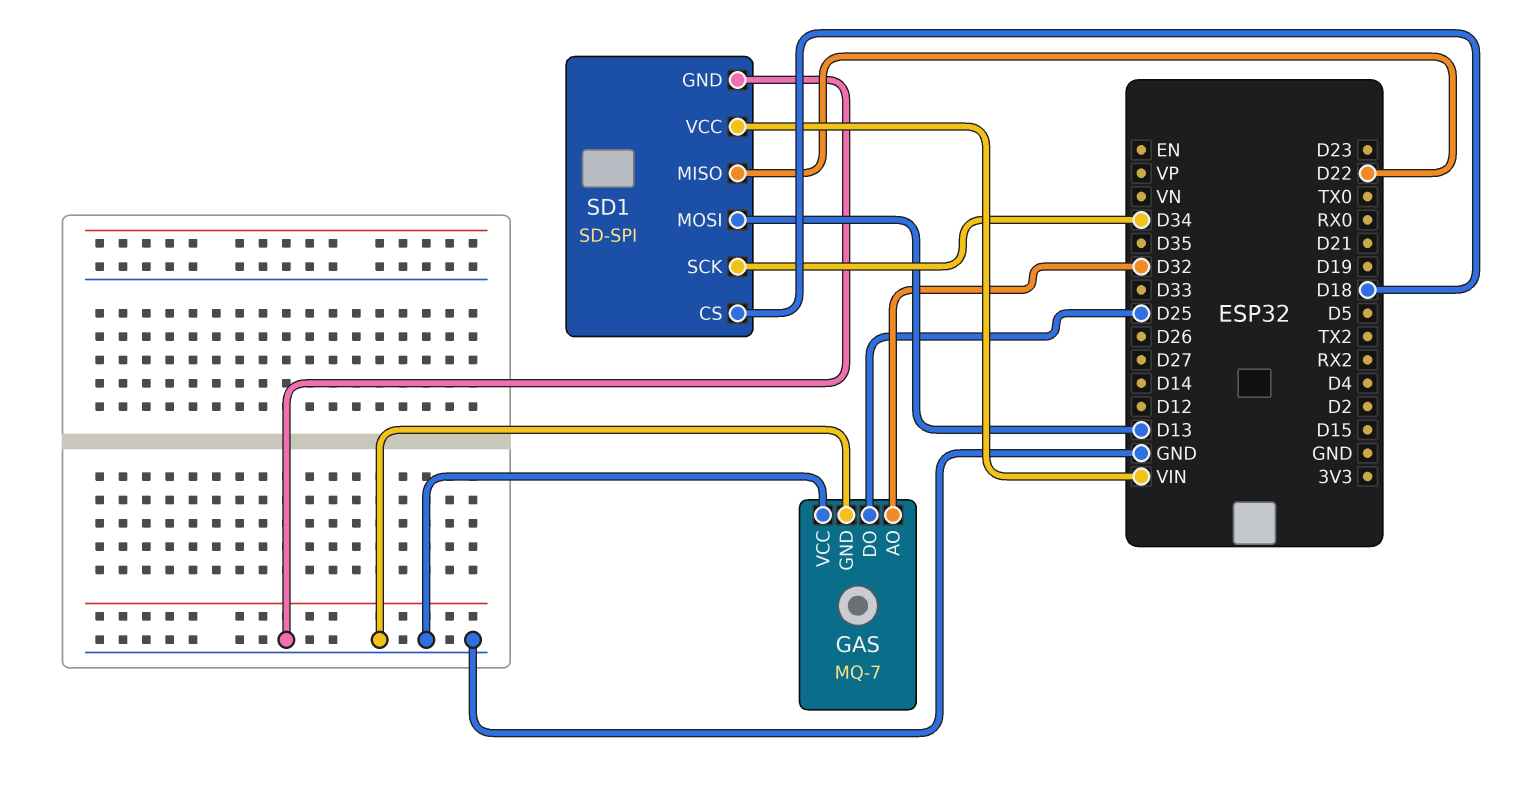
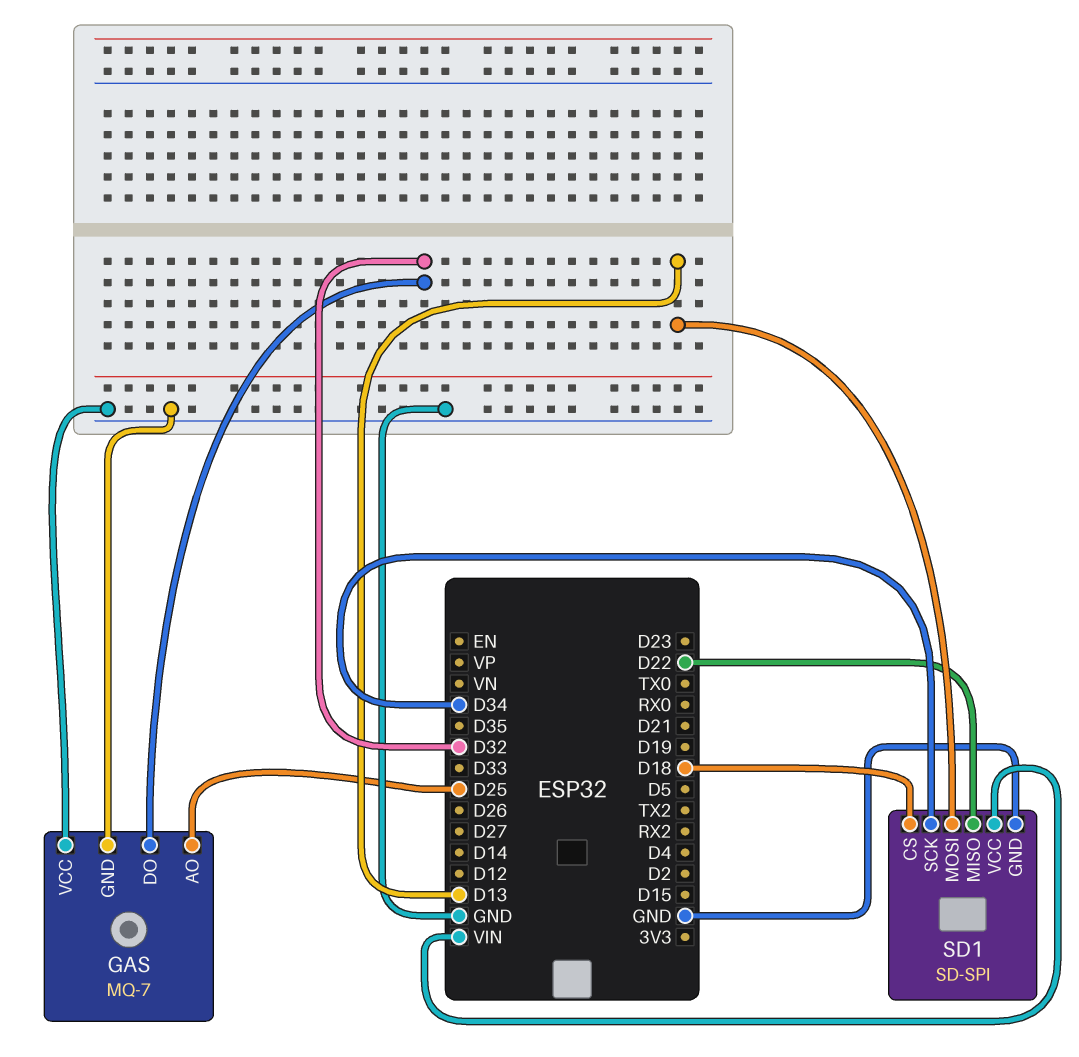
GAS pin AO: D32 -> D25
GAS pin DO: D25 -> D32

